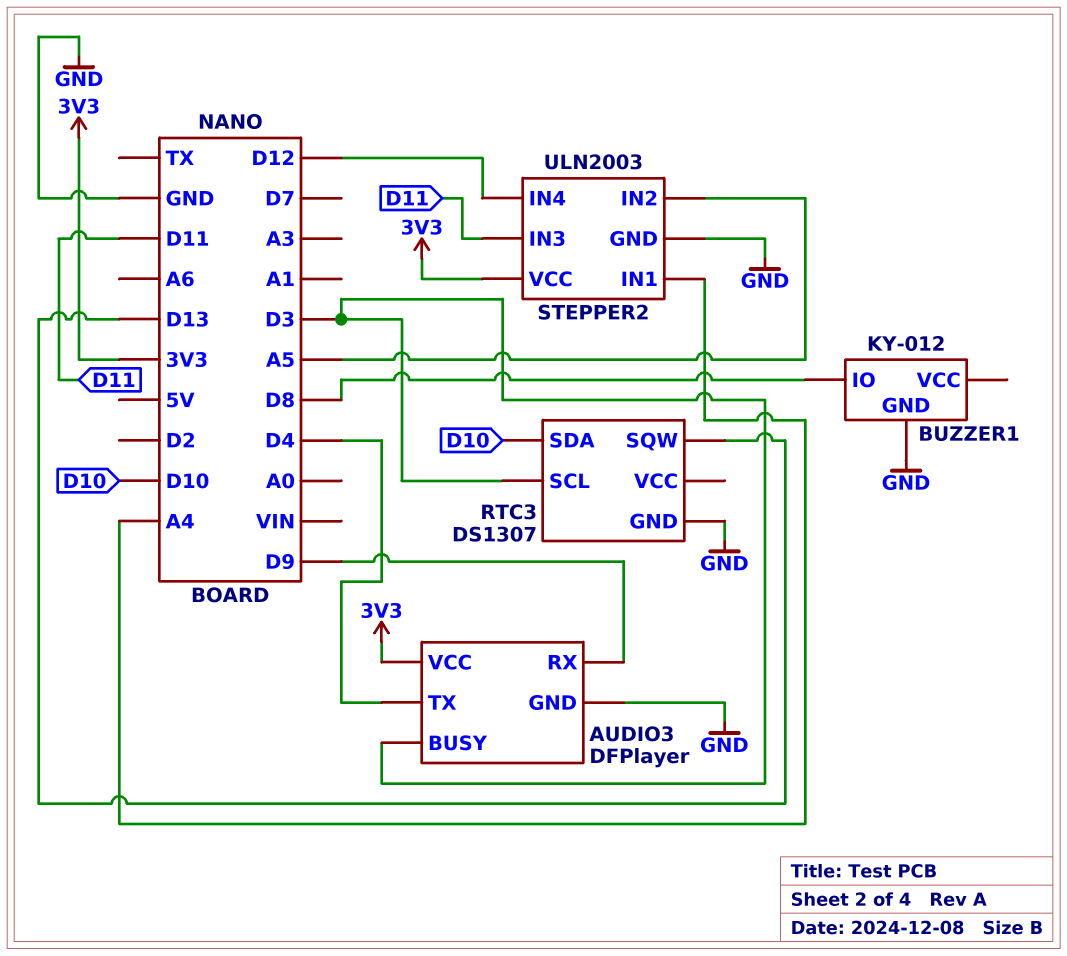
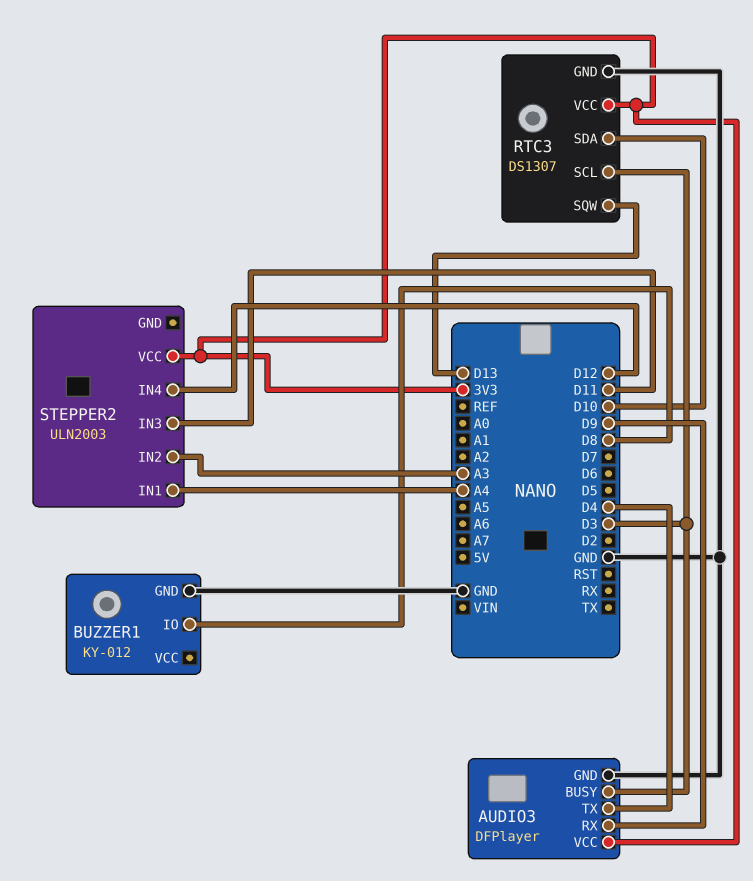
RTC3 pin VCC: none -> 3V3
STEPPER2 pin GND: GND -> none
STEPPER2 pin IN2: A5 -> A3

